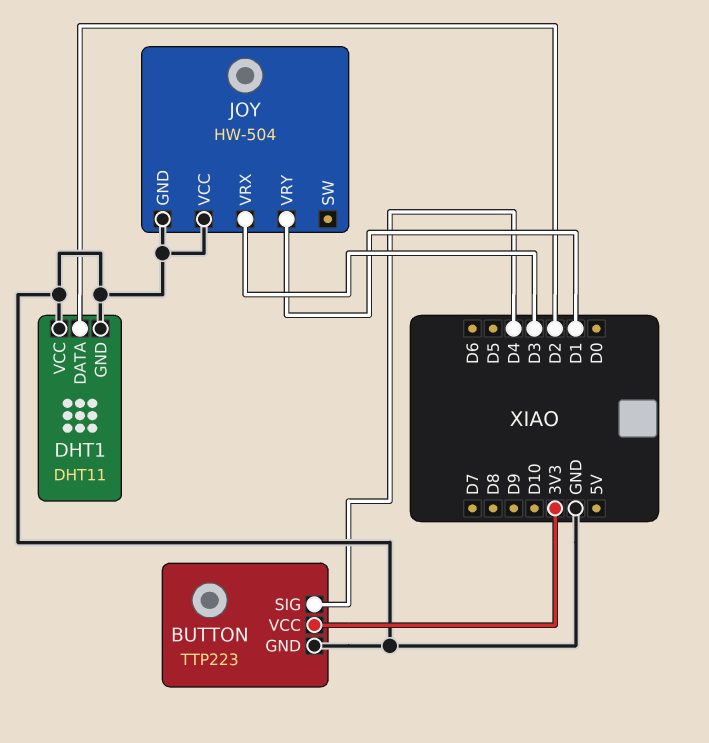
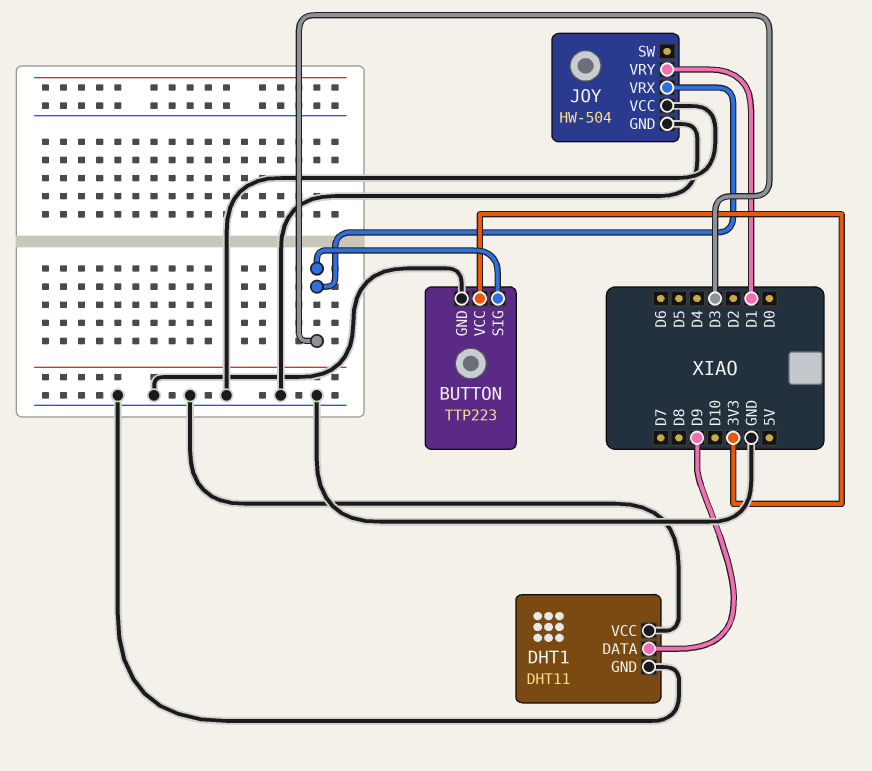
BUTTON pin SIG: D4 -> D3
DHT1 pin DATA: D2 -> D9

